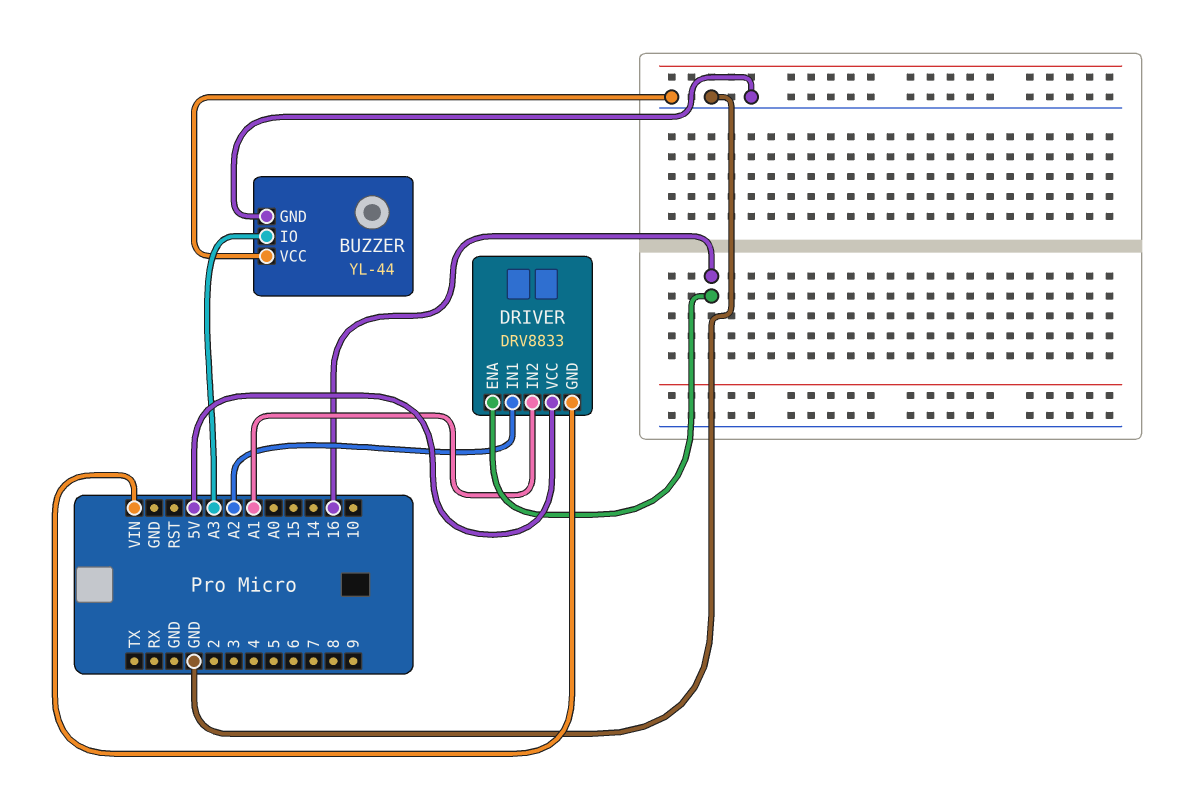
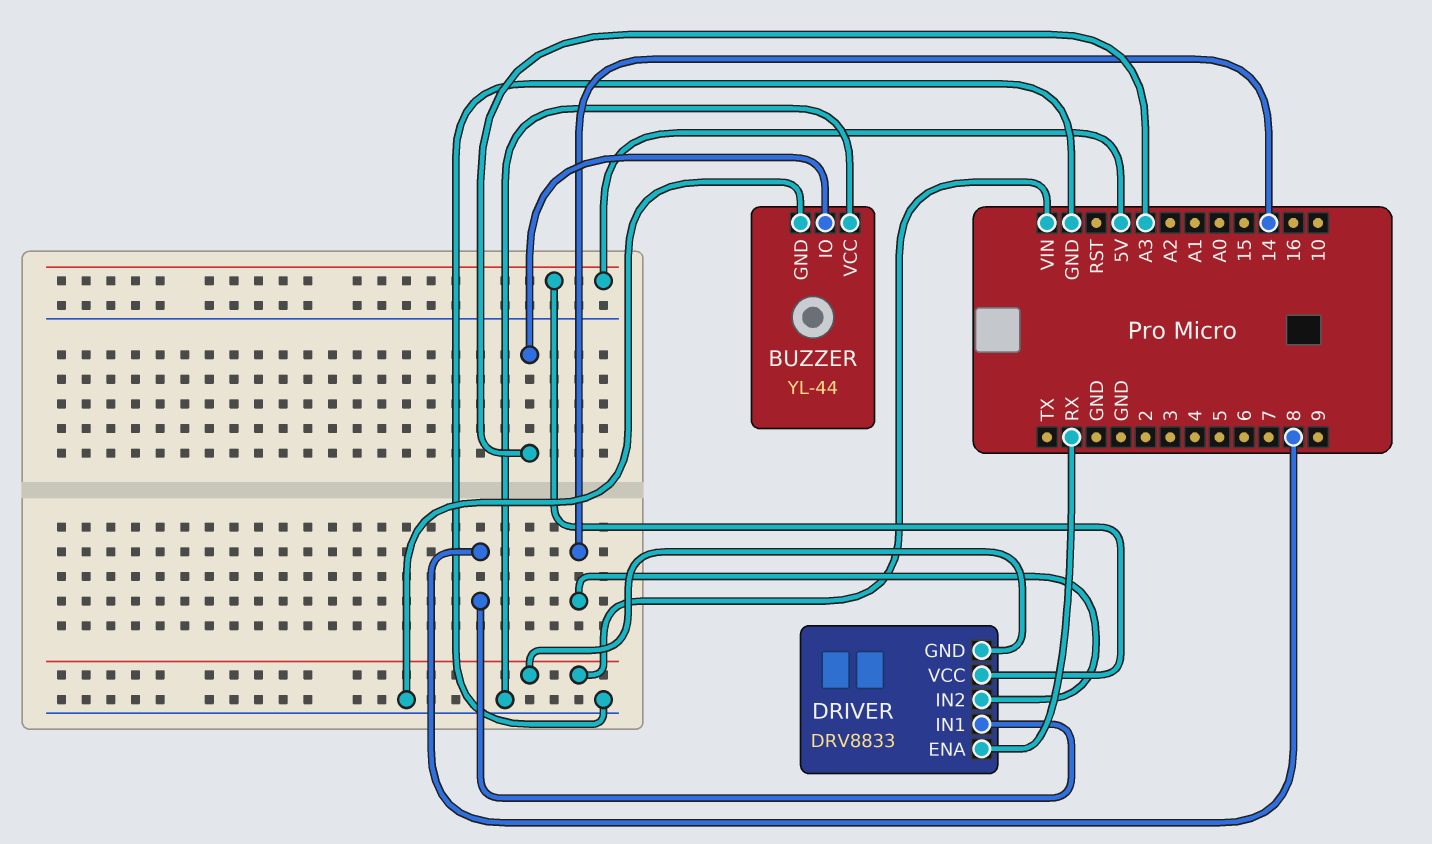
DRIVER pin ENA: 16 -> RX
DRIVER pin IN1: A2 -> 8
DRIVER pin IN2: A1 -> 14

